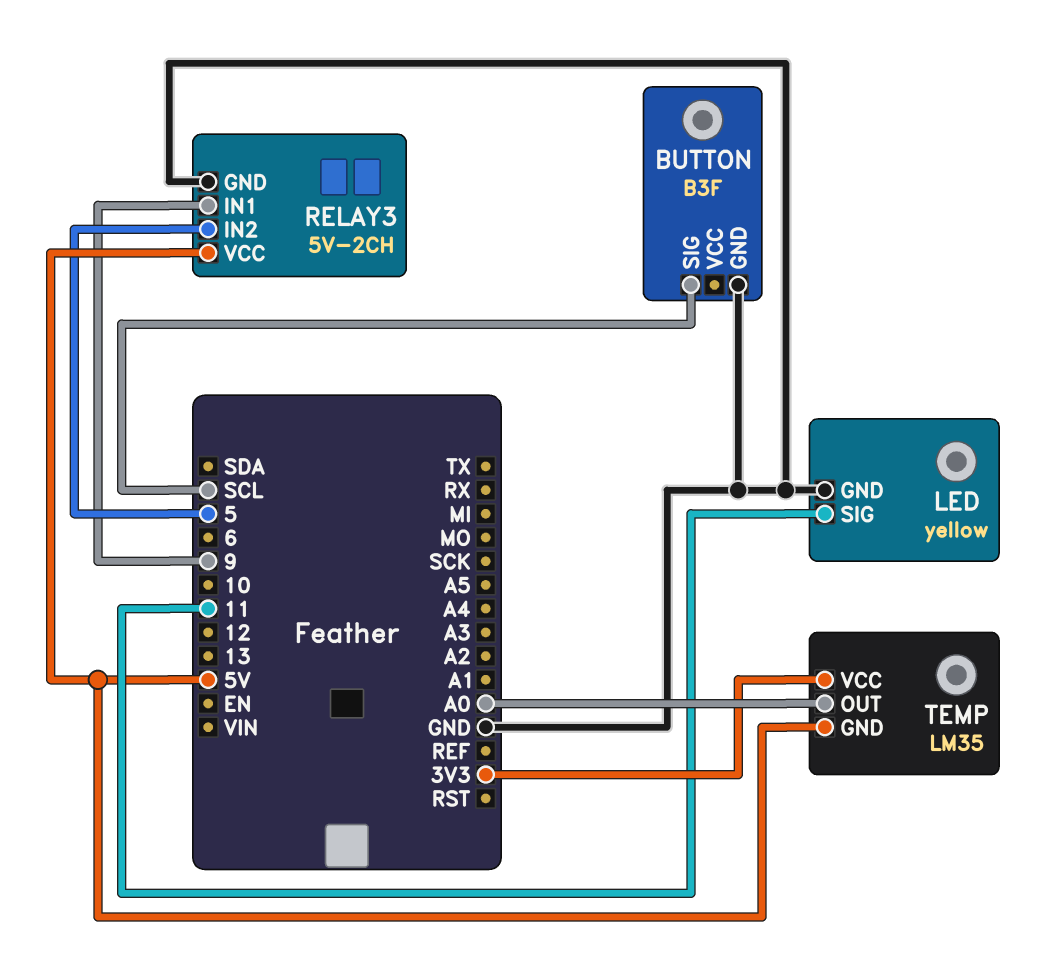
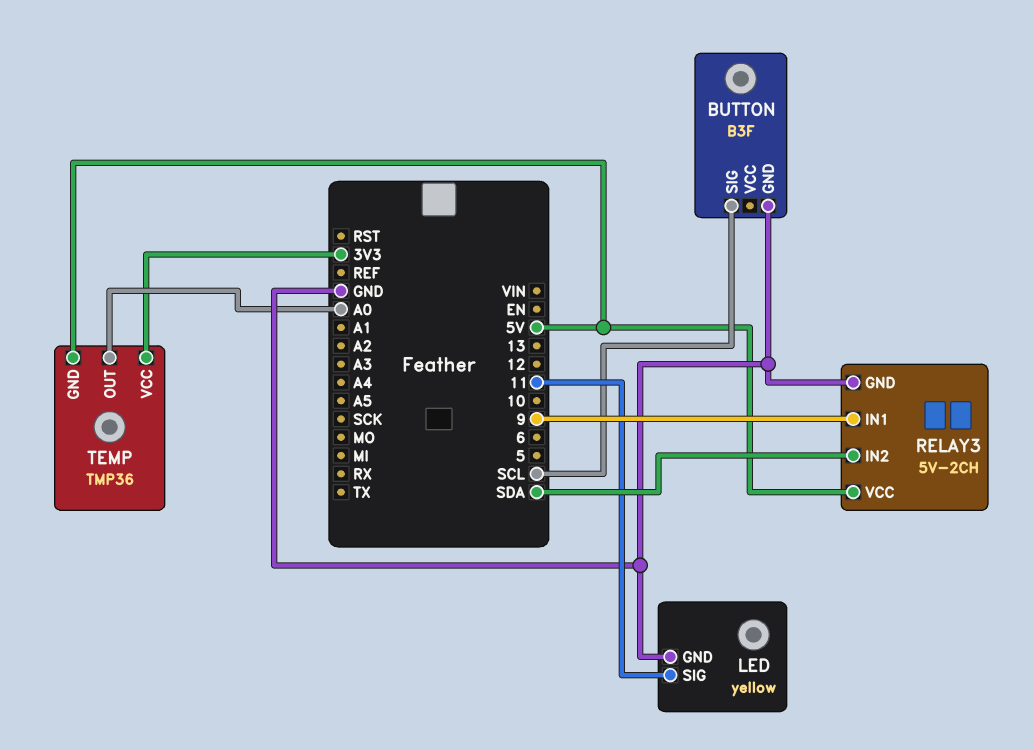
RELAY3 pin IN2: 5 -> SDA
TEMP: LM35 -> TMP36

